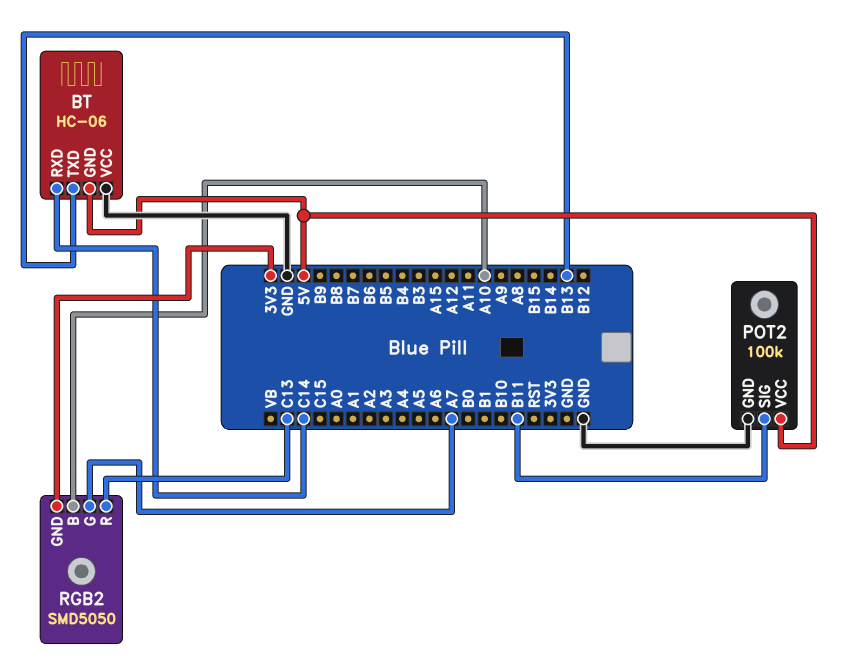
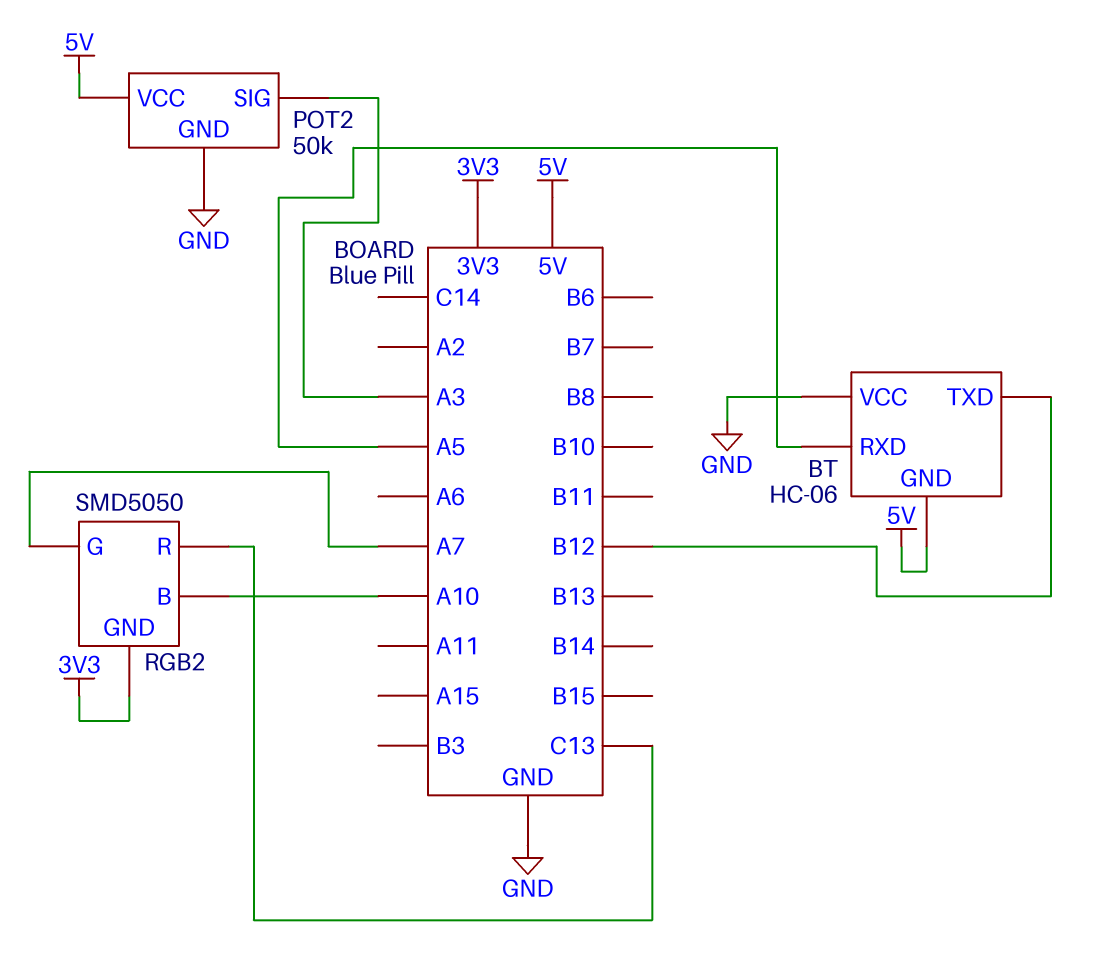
BT pin RXD: C14 -> A5
BT pin TXD: B13 -> B12
POT2: 100k -> 50k
POT2 pin SIG: B11 -> A3

